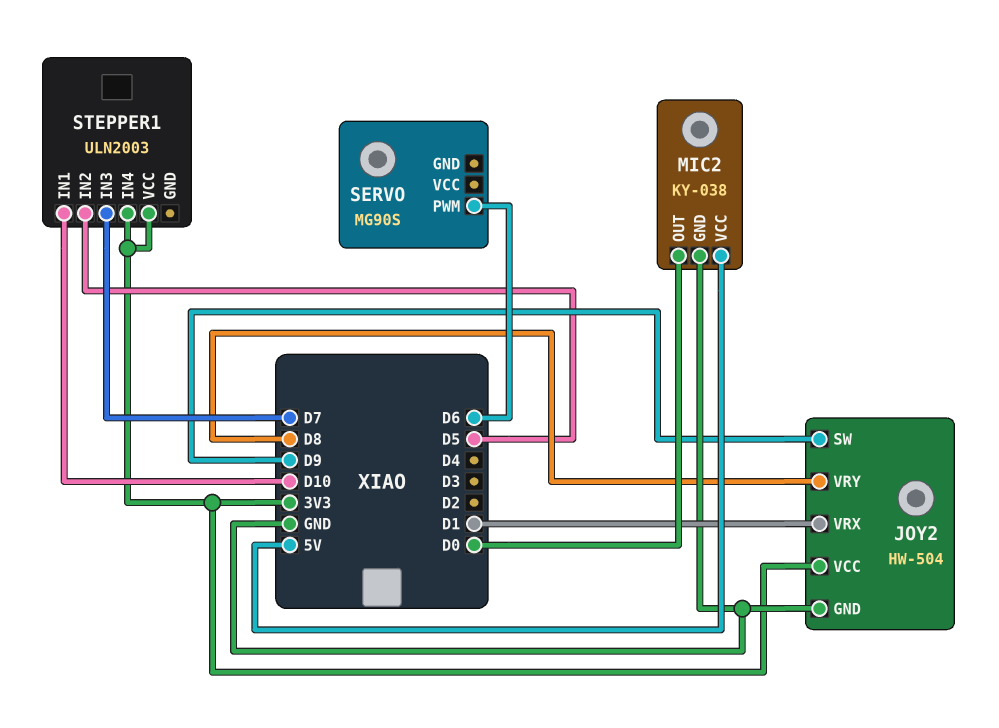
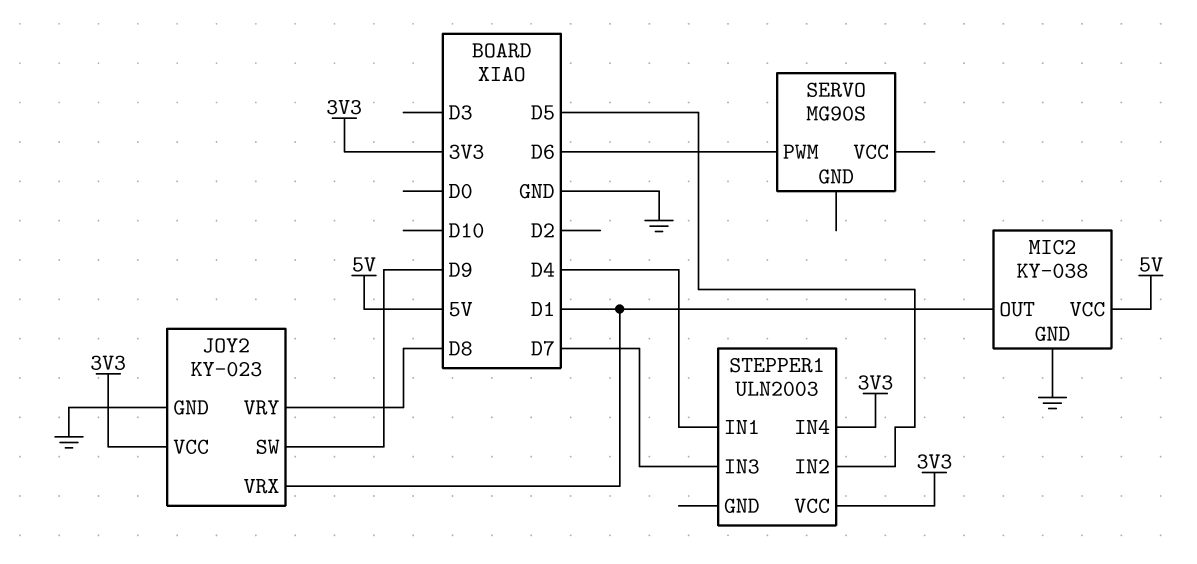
JOY2: HW-504 -> KY-023
MIC2 pin OUT: D0 -> D1
STEPPER1 pin IN1: D10 -> D4

